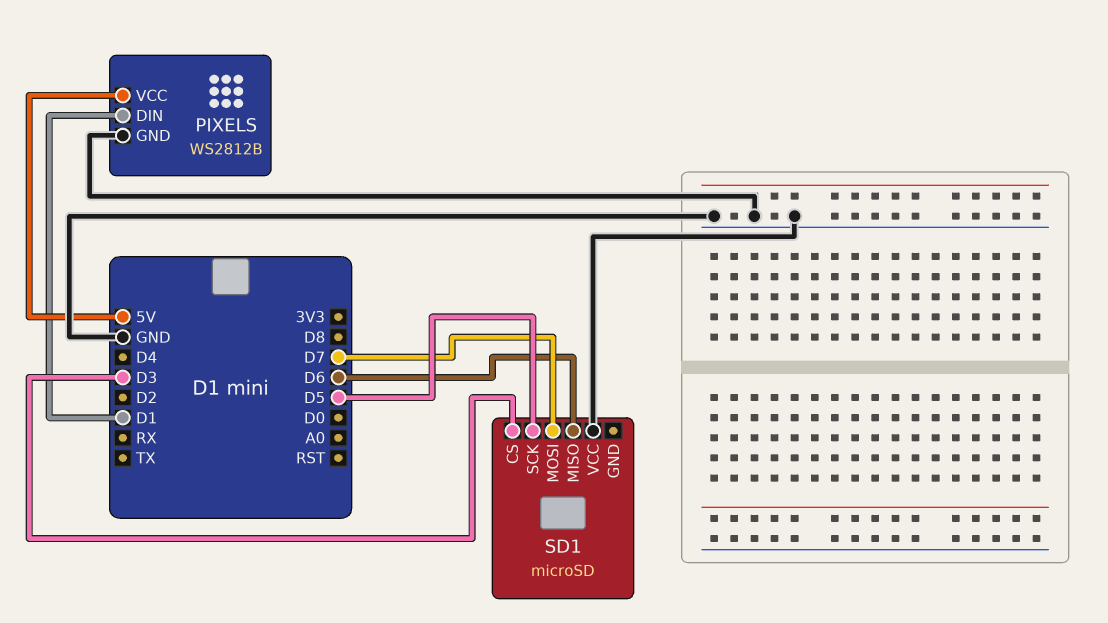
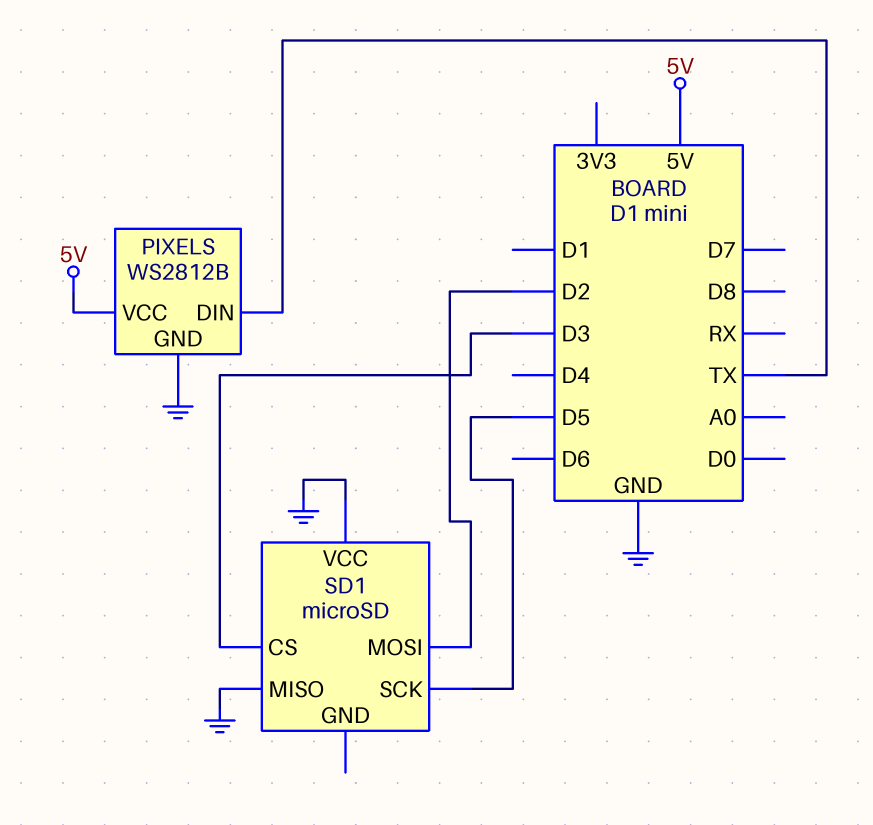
PIXELS pin DIN: D1 -> TX
SD1 pin MISO: D6 -> GND
SD1 pin MOSI: D7 -> D2

